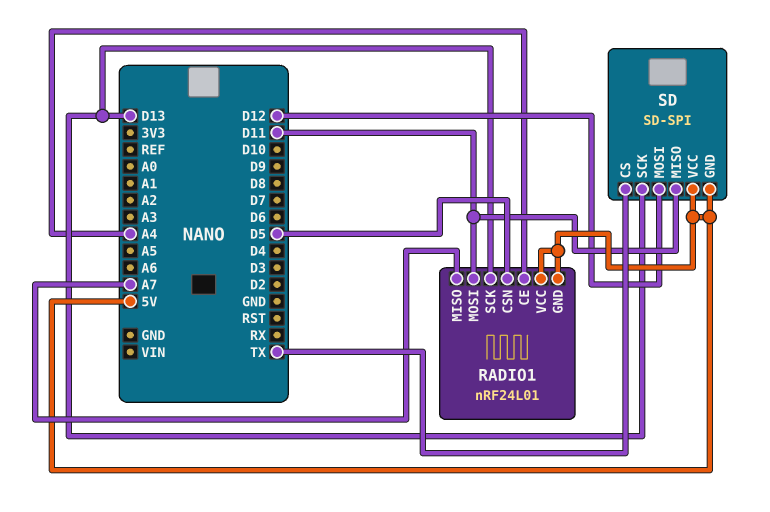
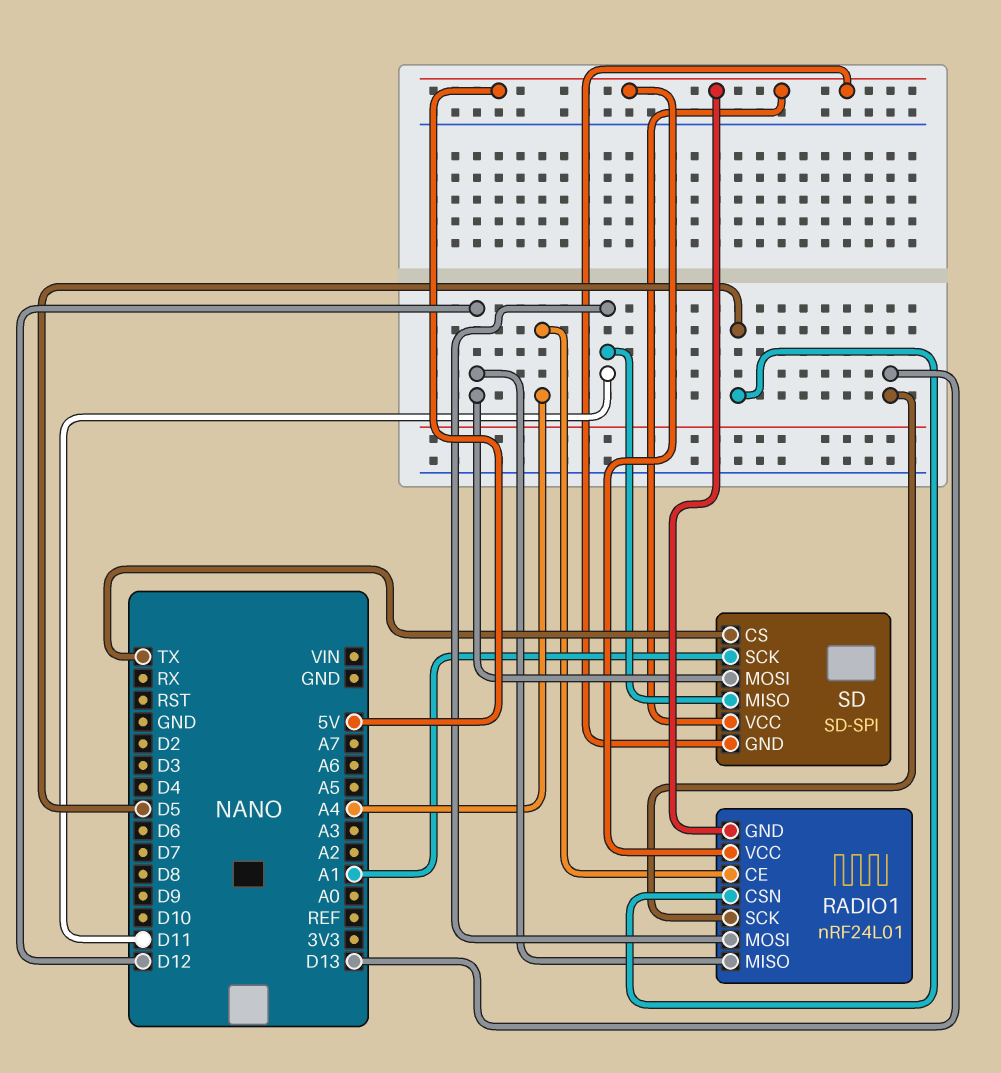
RADIO1 pin MISO: A7 -> D12
SD pin SCK: D13 -> A1

